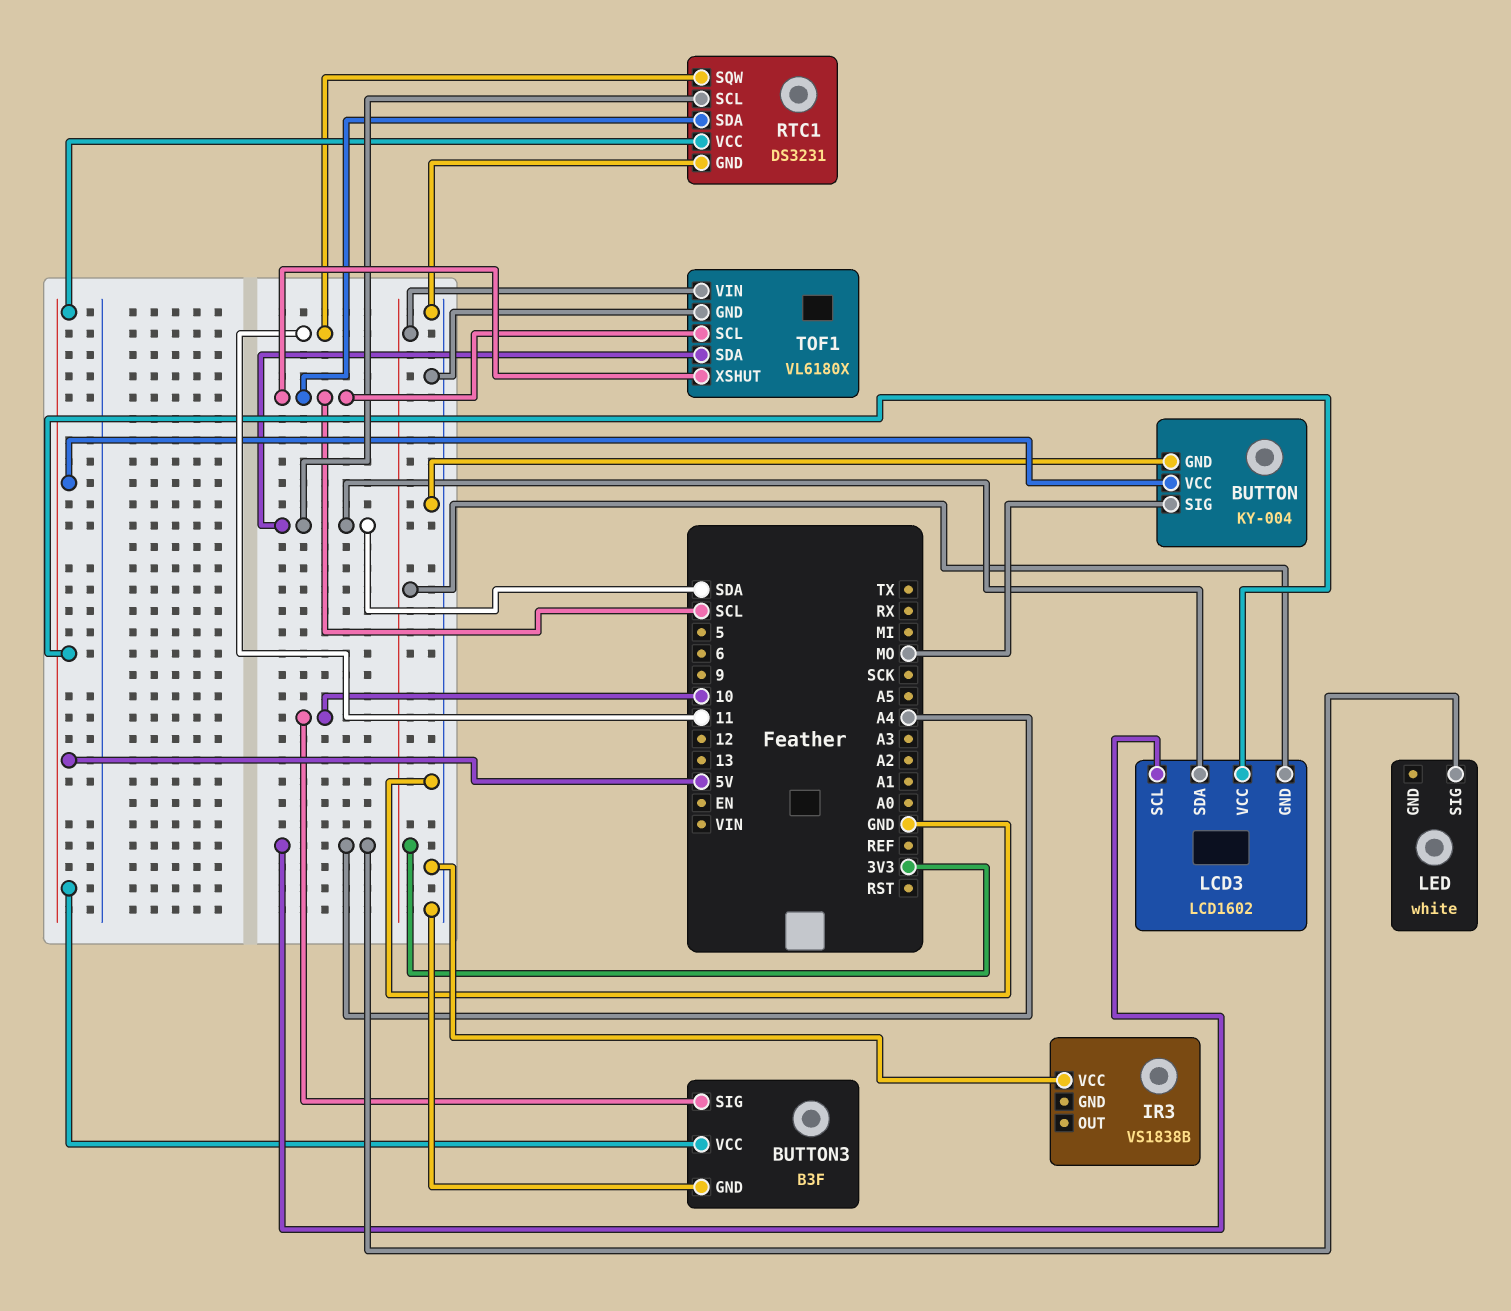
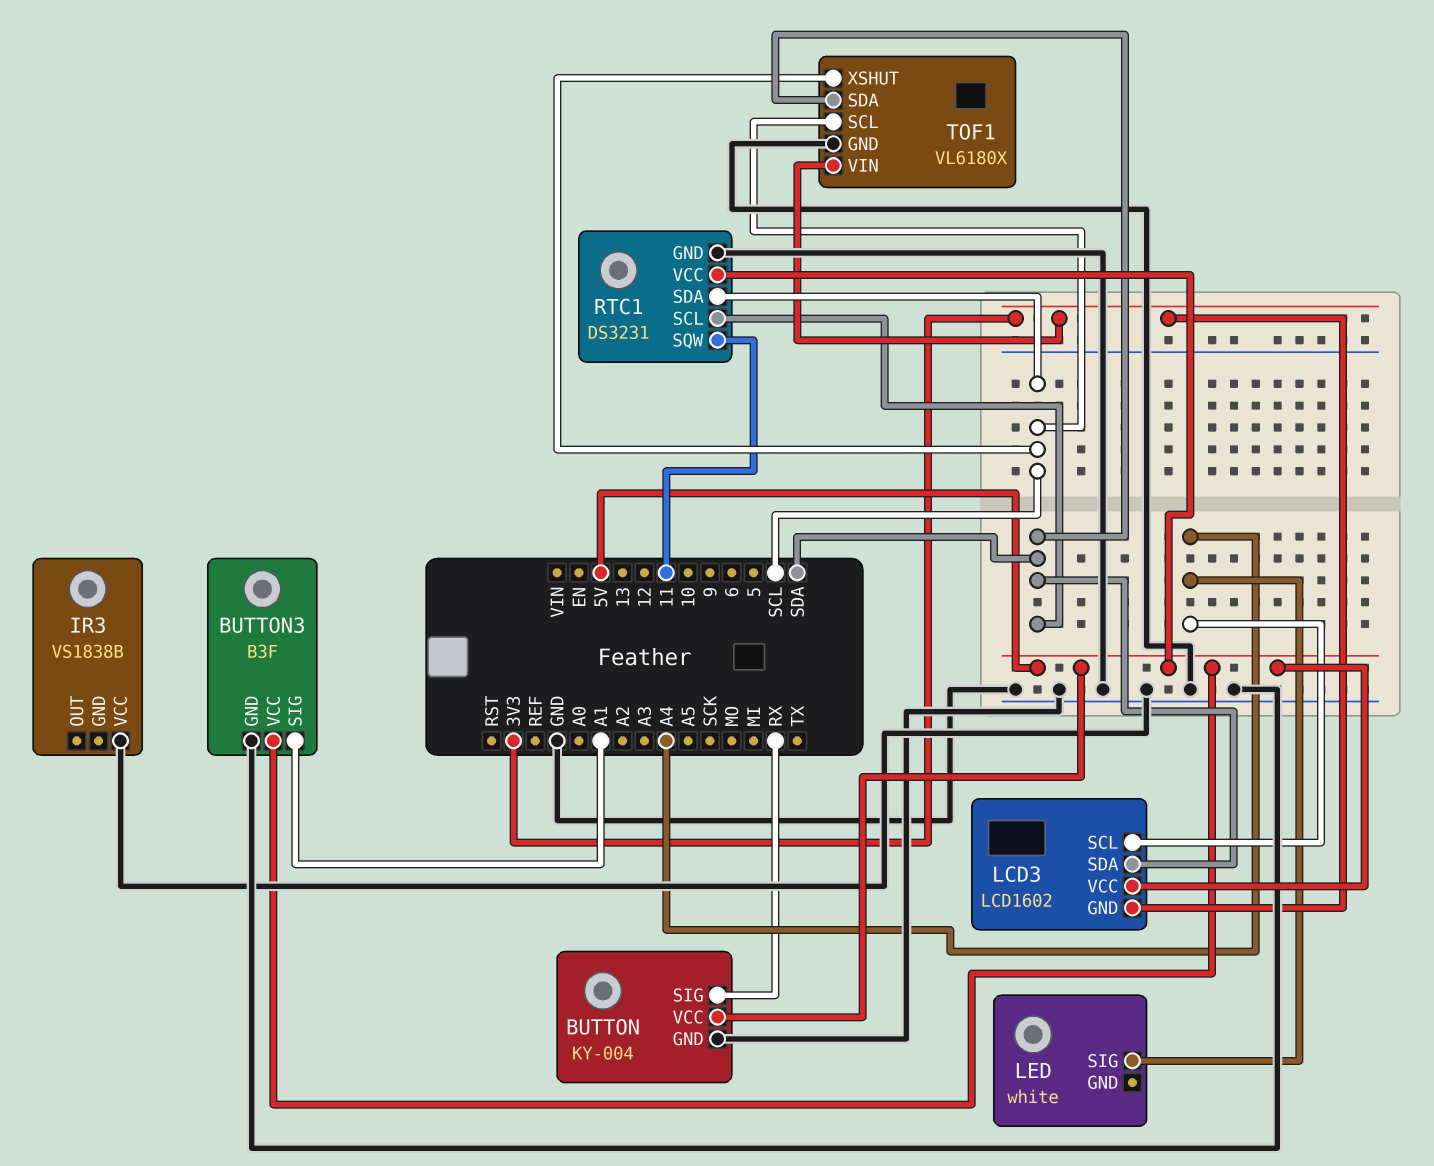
BUTTON pin SIG: MO -> RX
BUTTON3 pin SIG: 10 -> A1

